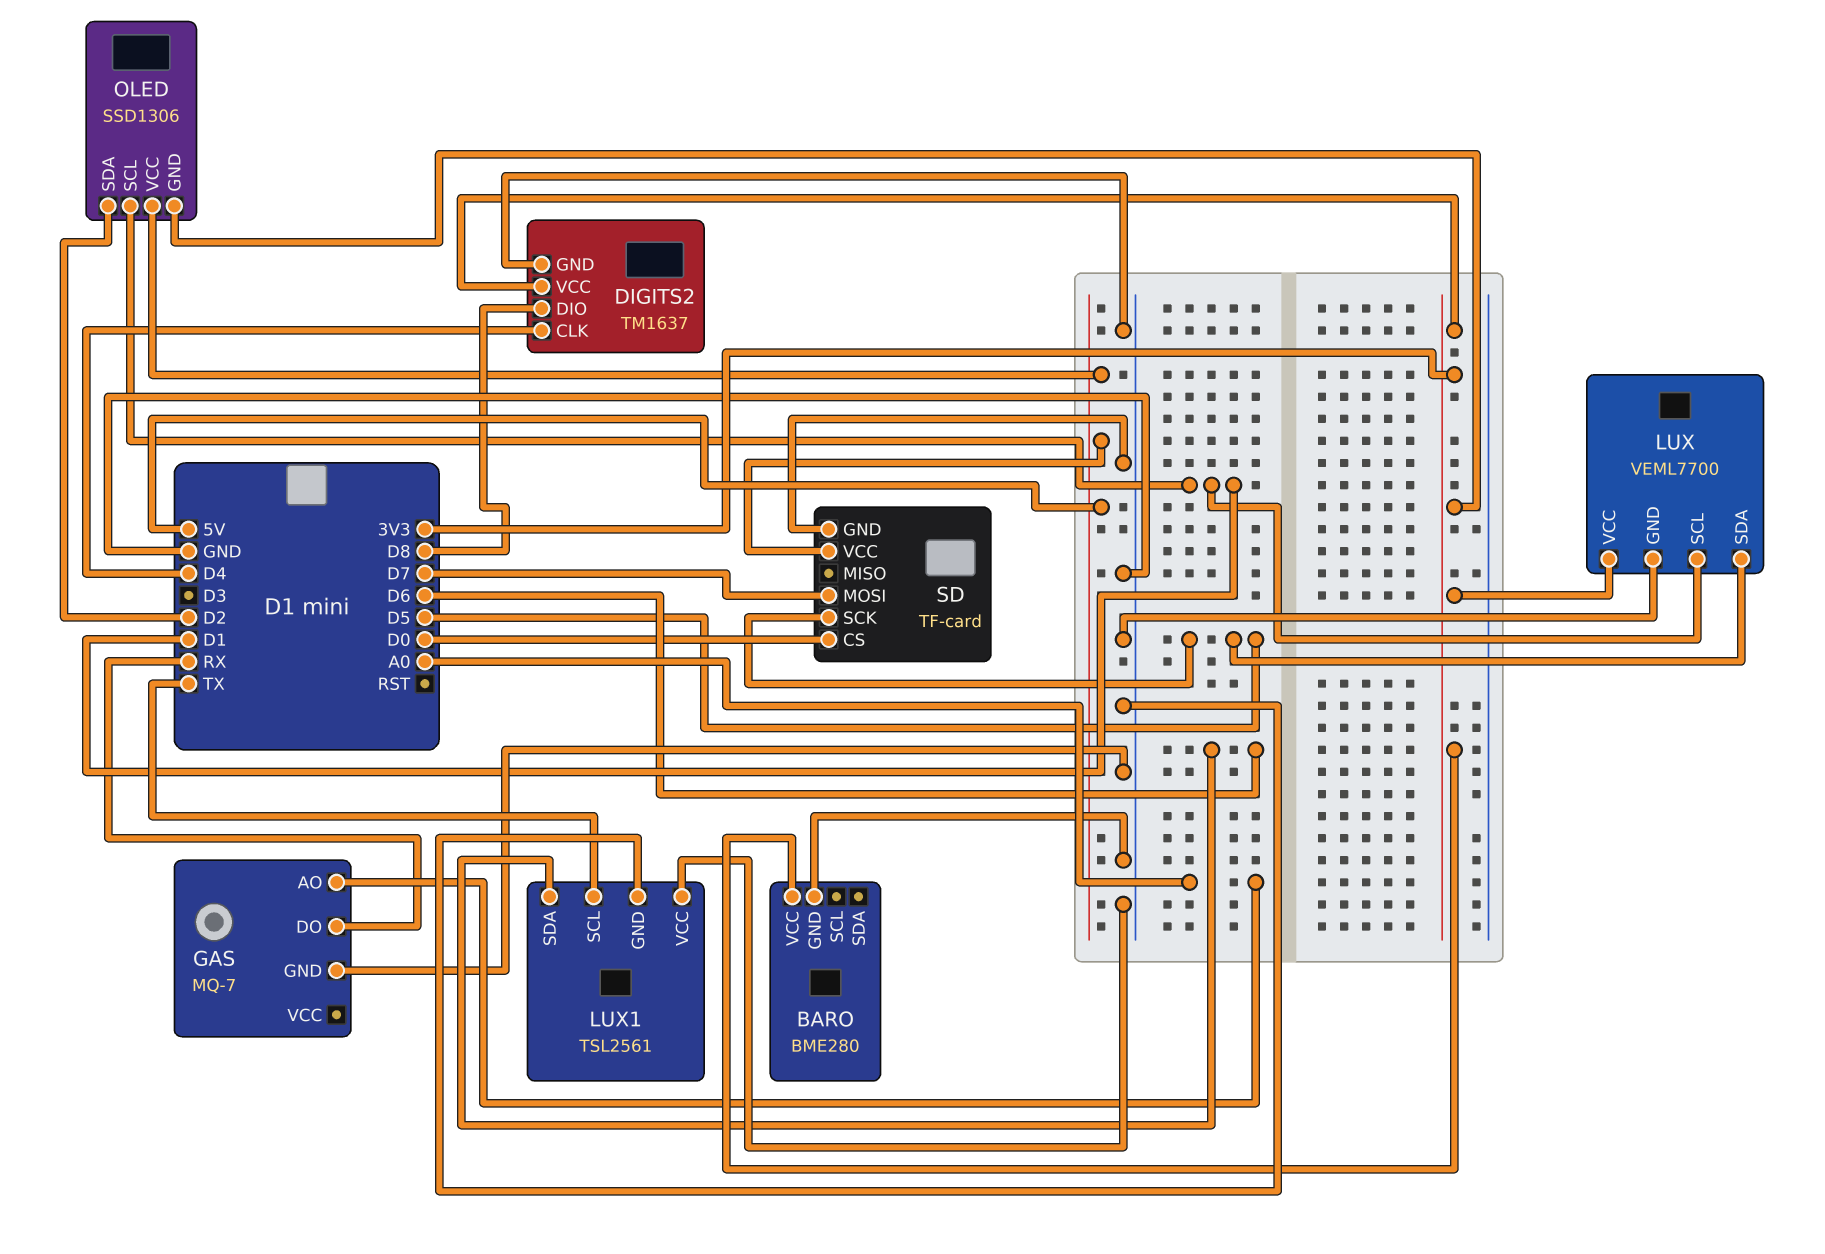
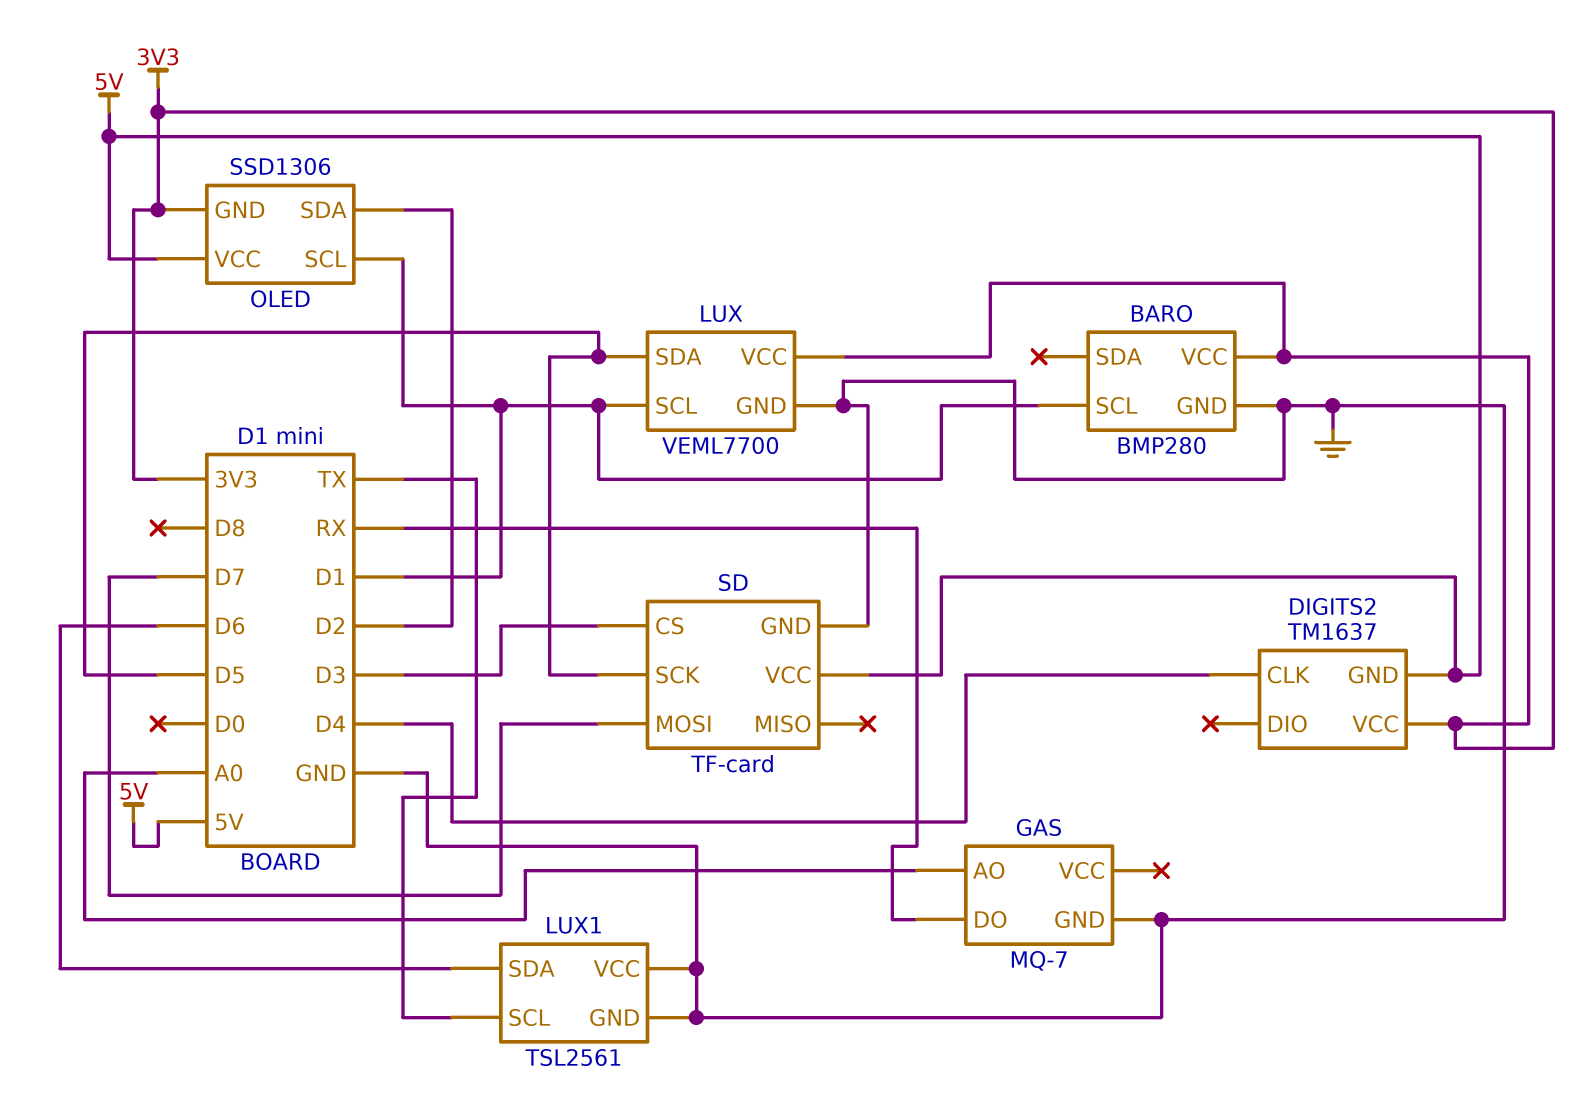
BARO: BME280 -> BMP280
BARO pin SCL: none -> D1
DIGITS2 pin DIO: D8 -> none
DIGITS2 pin GND: GND -> 5V
SD pin CS: D0 -> D3

